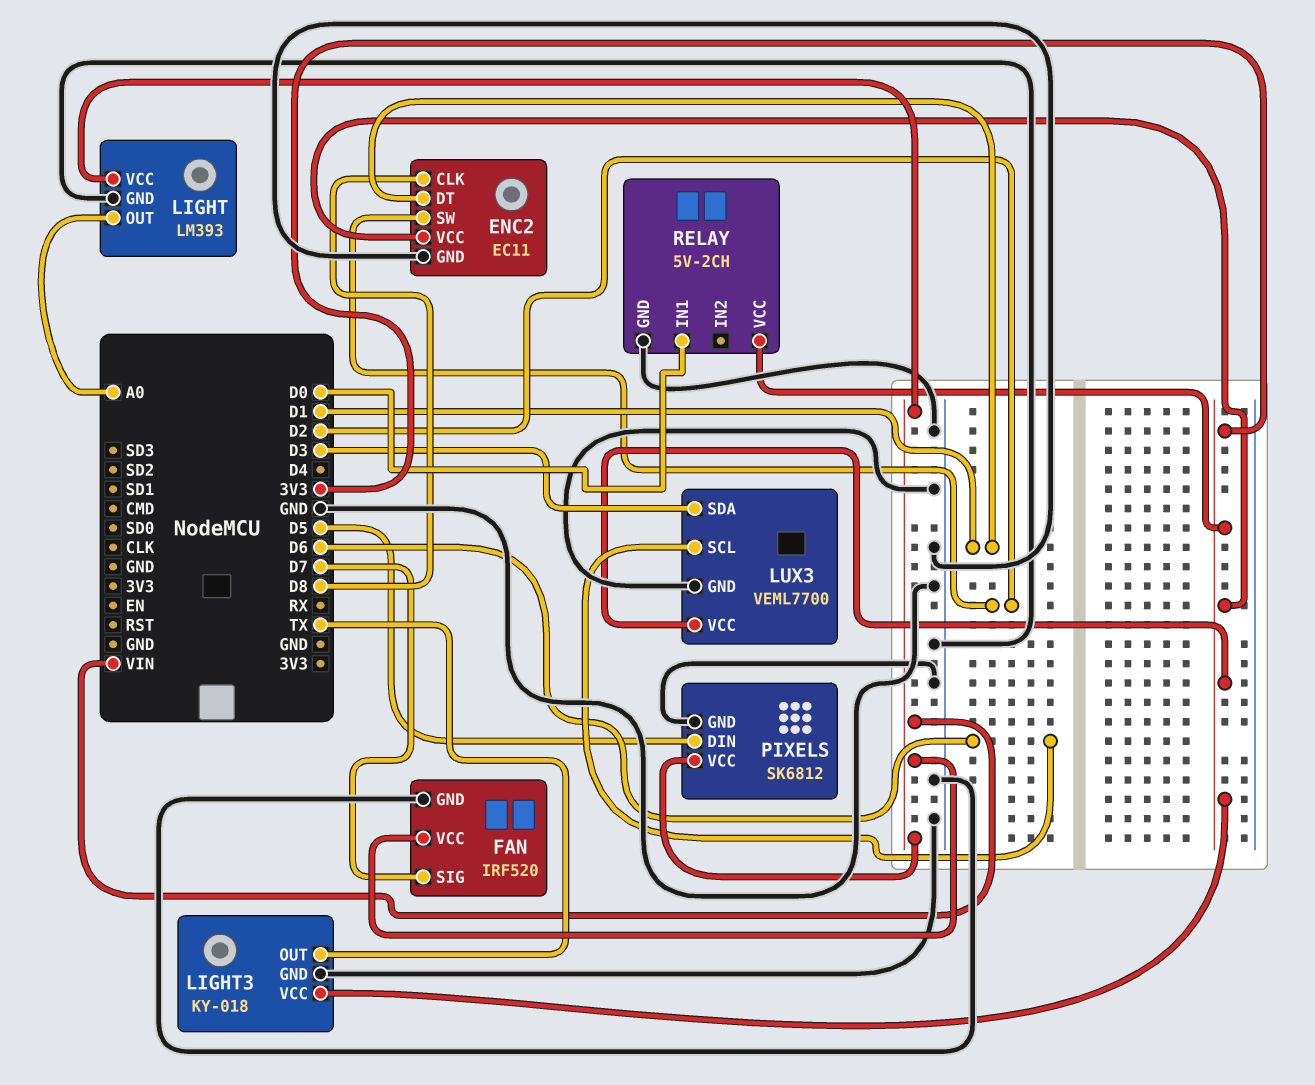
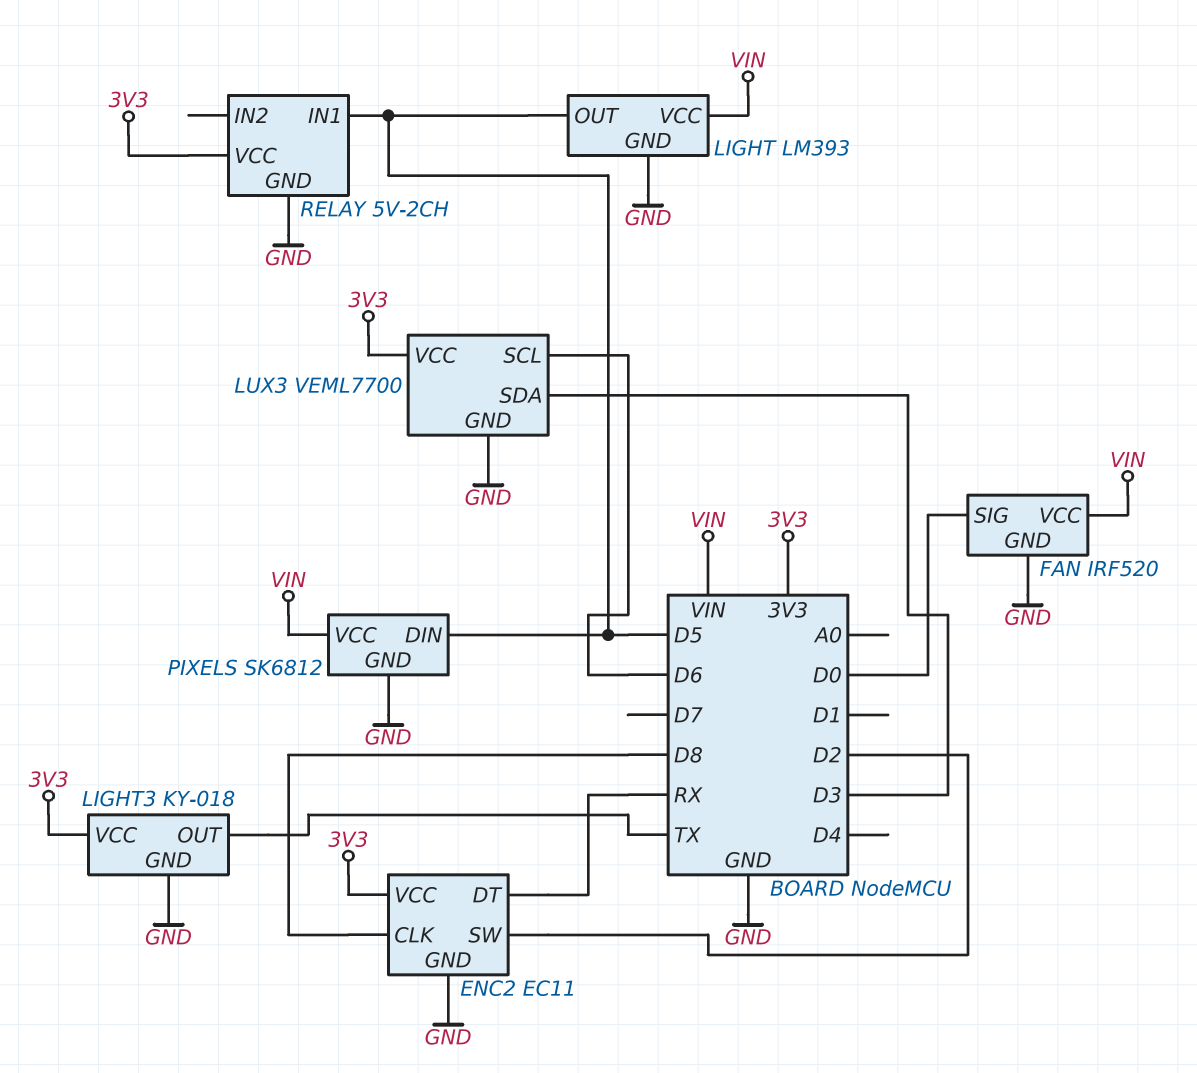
ENC2 pin DT: D1 -> RX
FAN pin SIG: D7 -> D0
LIGHT pin OUT: A0 -> D5
RELAY pin IN1: D0 -> D5

